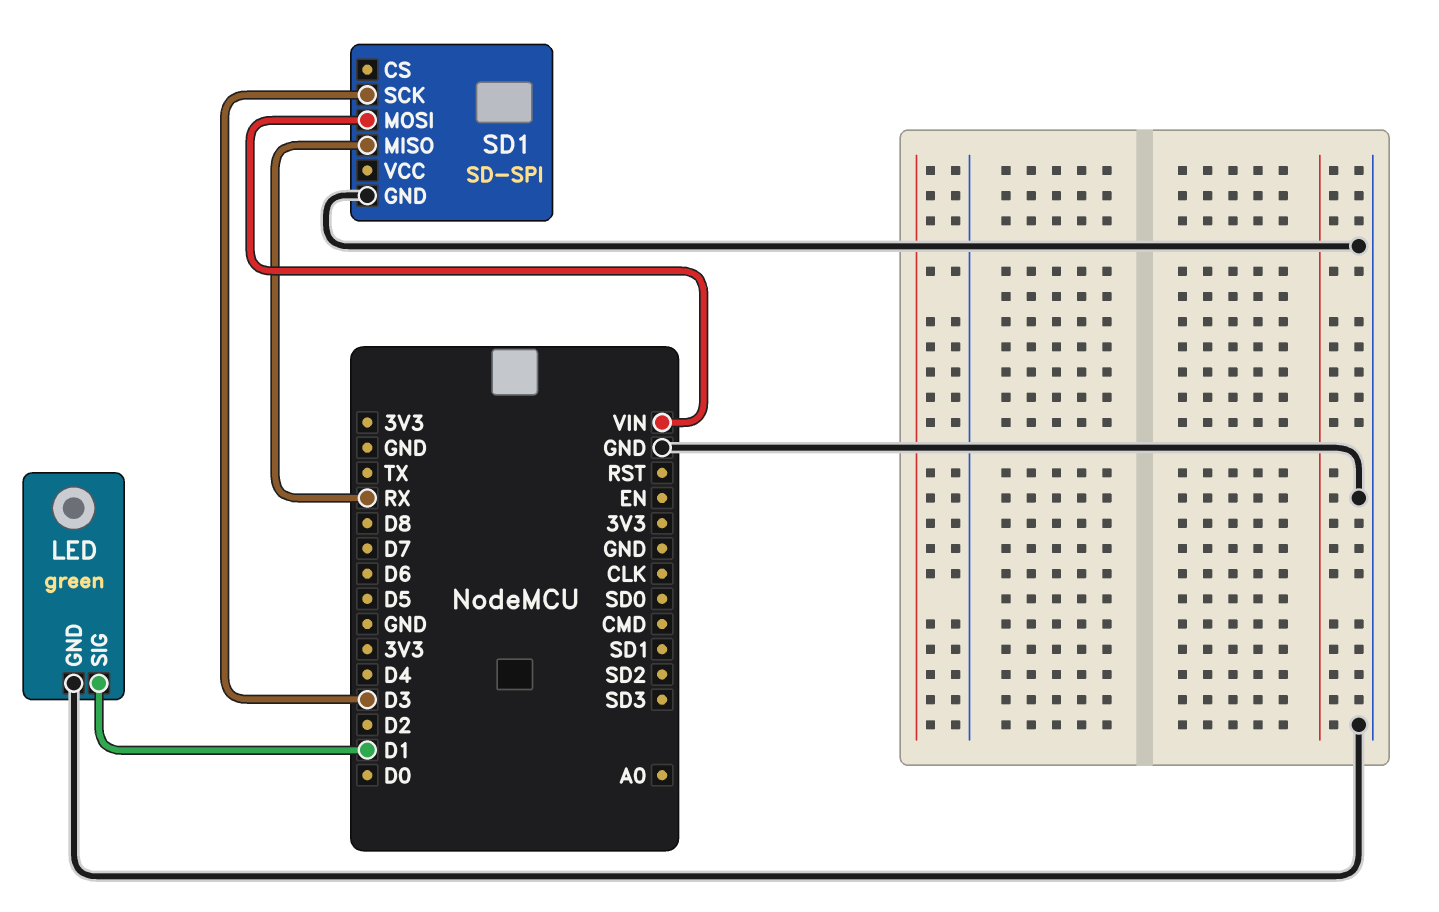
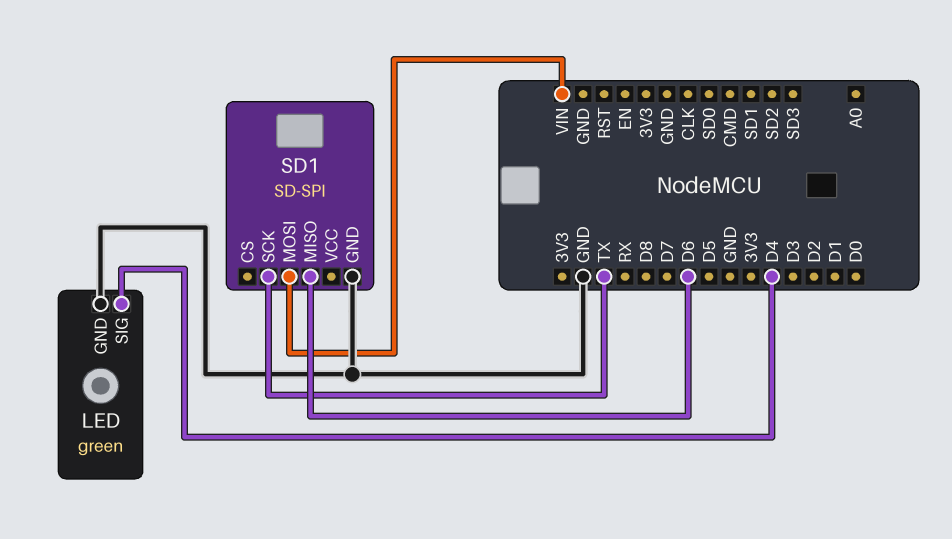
LED pin SIG: D1 -> D4
SD1 pin MISO: RX -> D6
SD1 pin SCK: D3 -> TX

